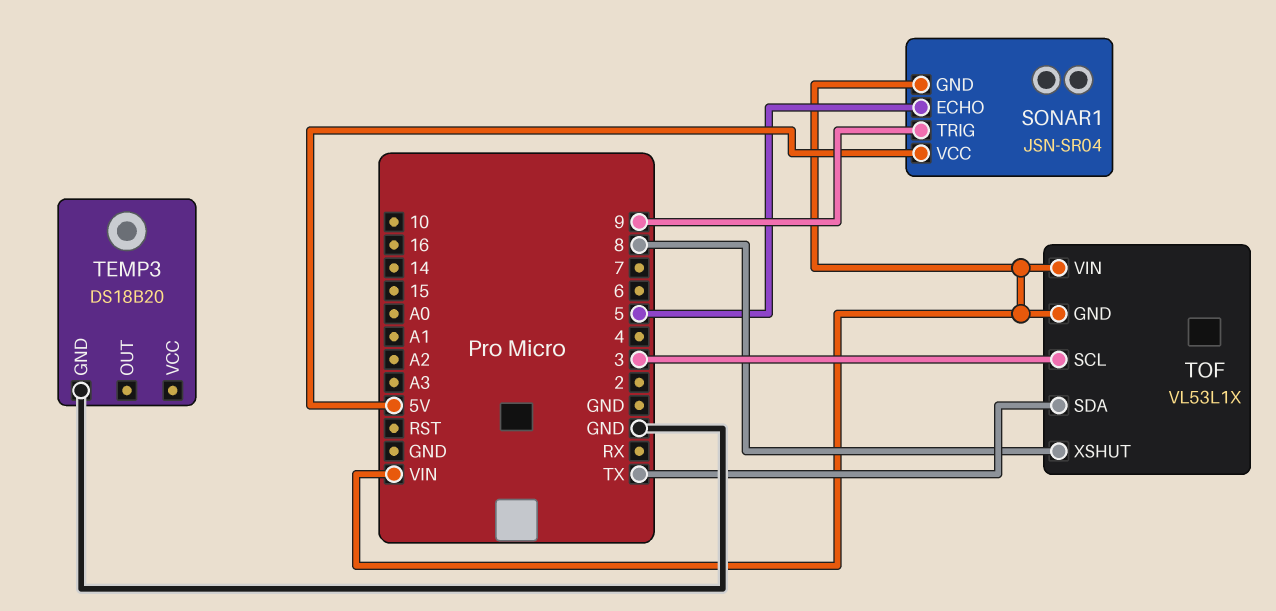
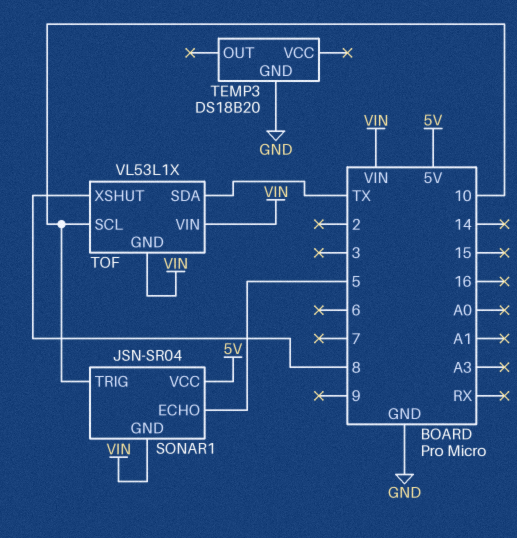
SONAR1 pin TRIG: 9 -> 10
TOF pin SCL: 3 -> 10

